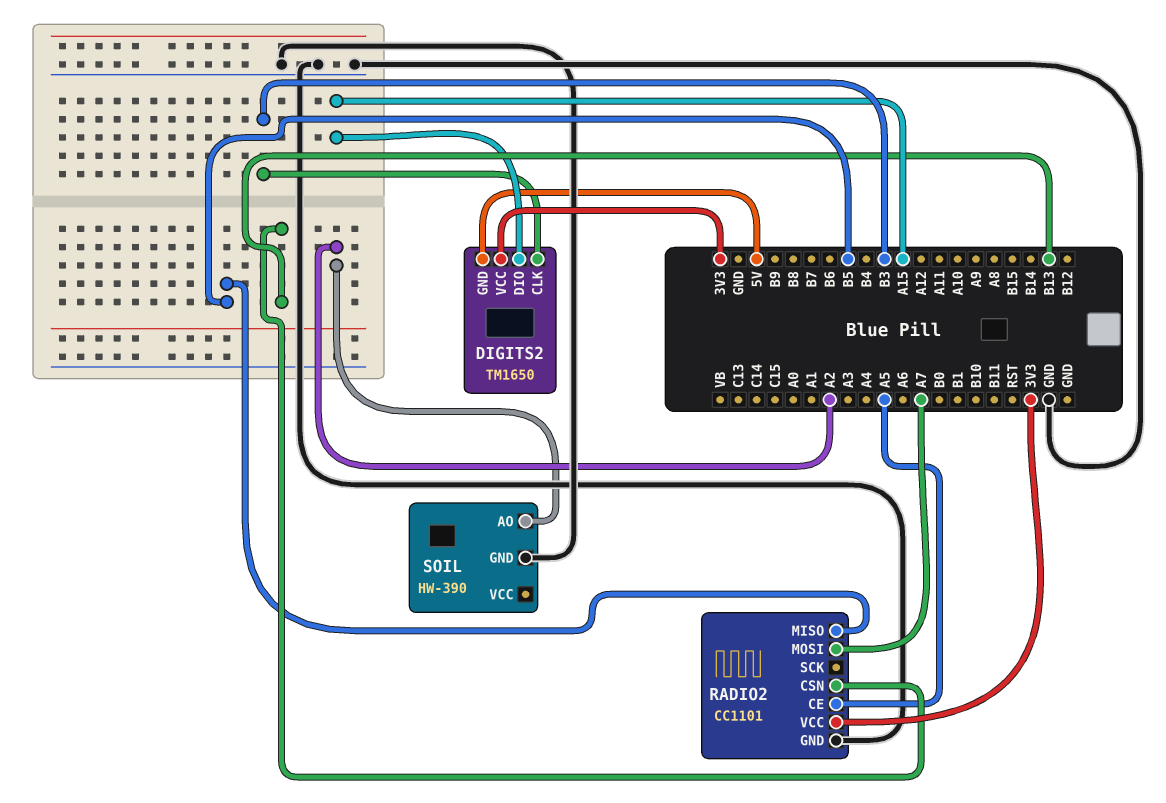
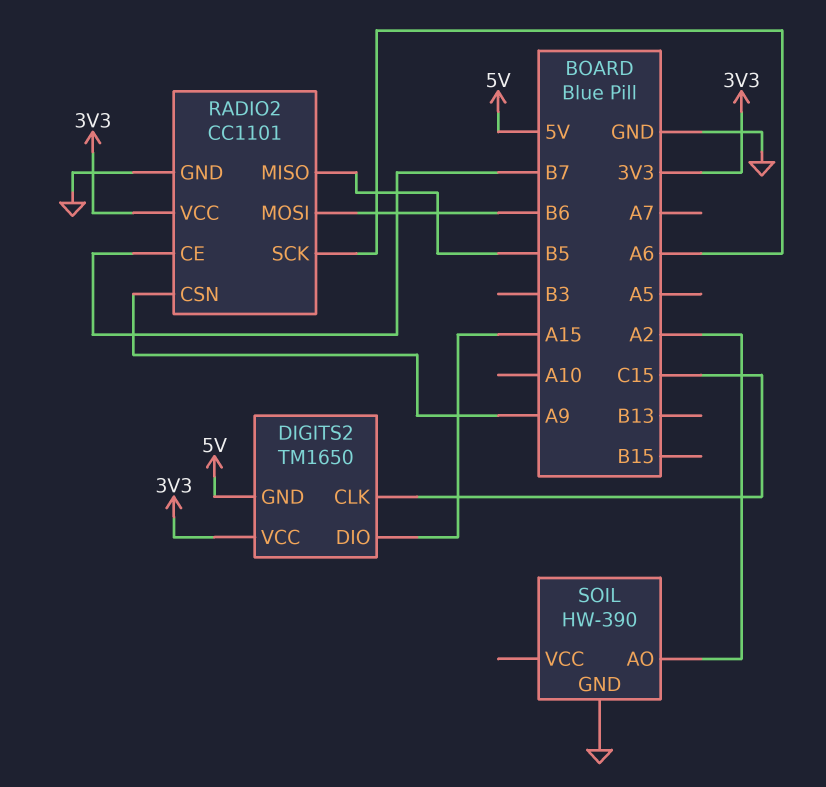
DIGITS2 pin CLK: B3 -> C15
RADIO2 pin CE: A5 -> B7
RADIO2 pin CSN: B13 -> A9
RADIO2 pin MOSI: A7 -> B6
RADIO2 pin SCK: none -> A6

